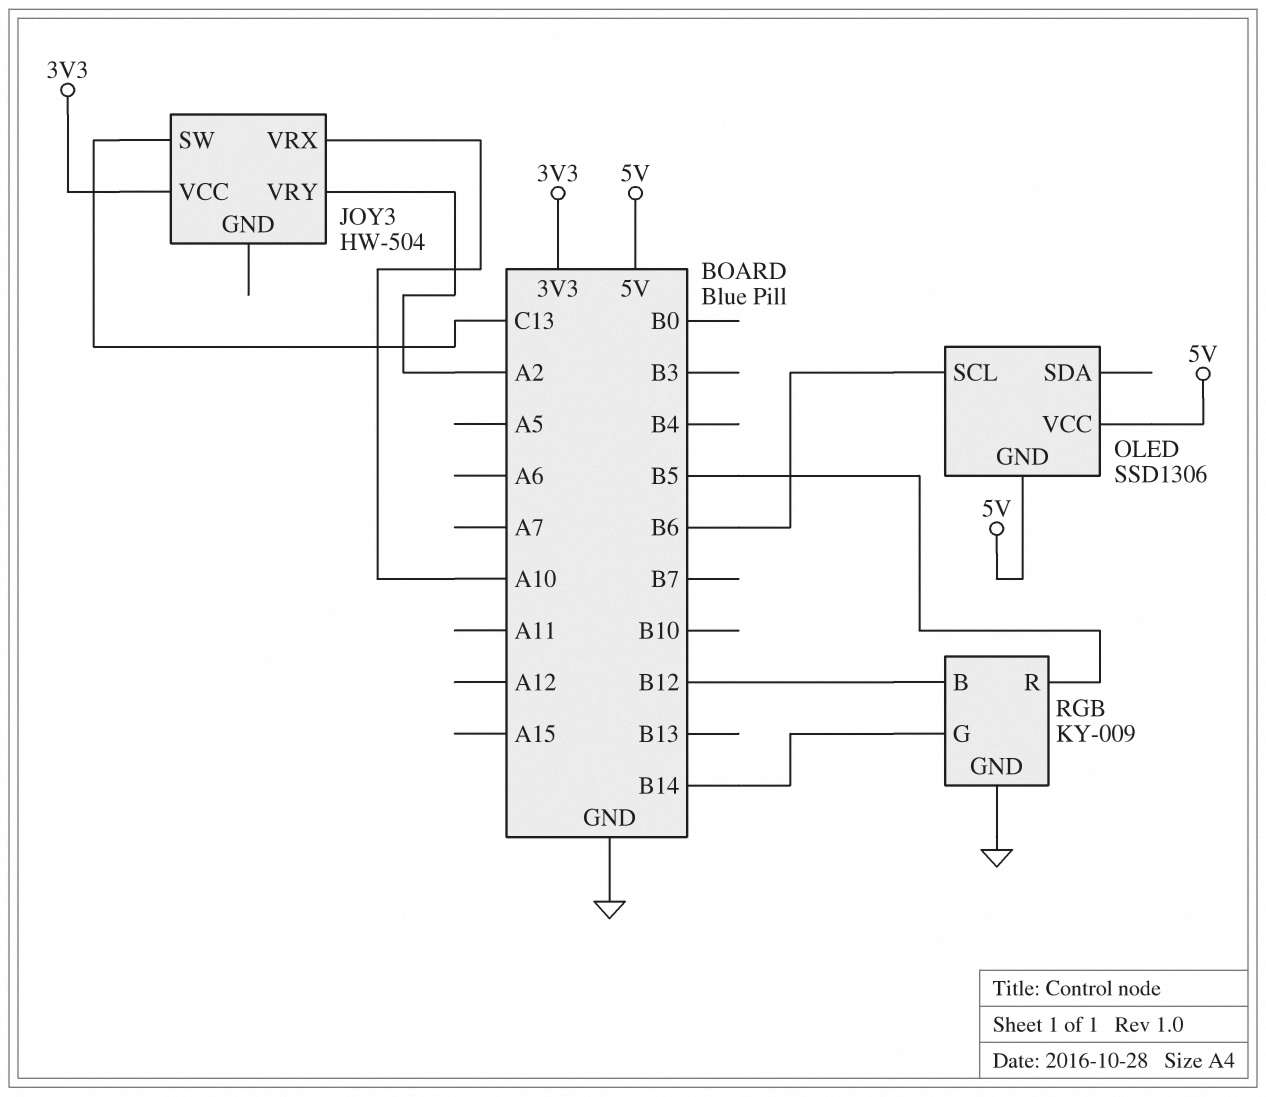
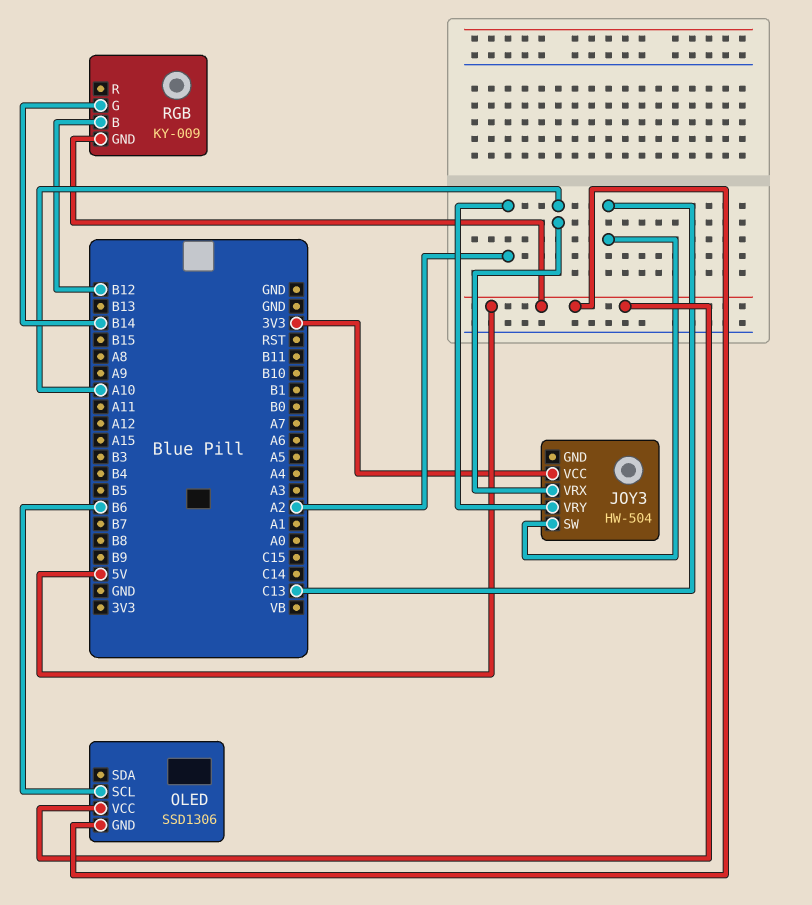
RGB pin GND: GND -> 5V
RGB pin R: B5 -> none

